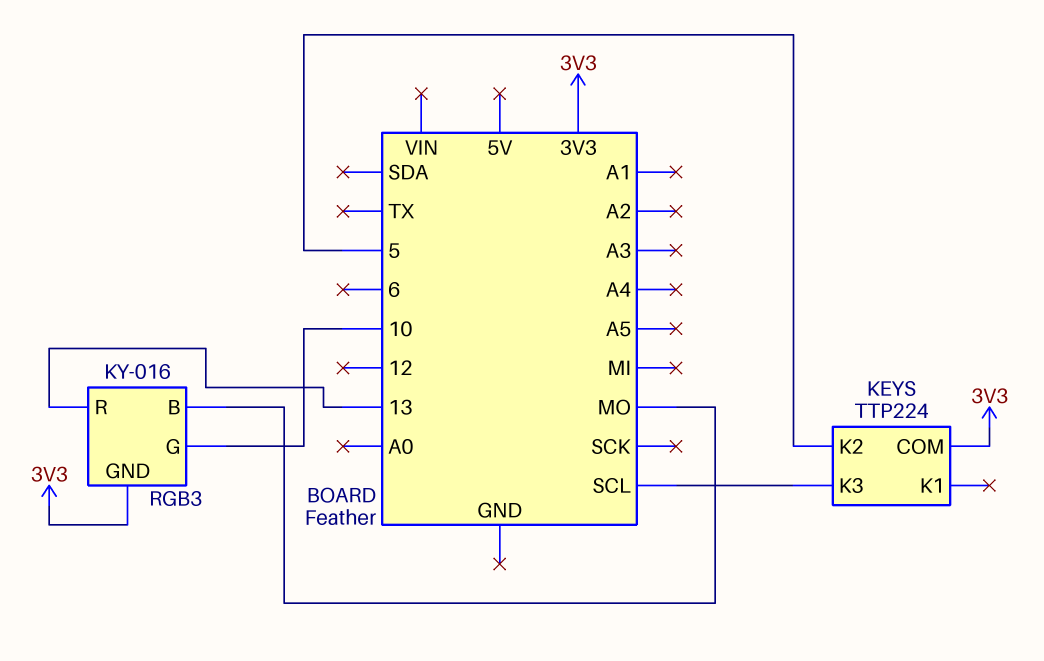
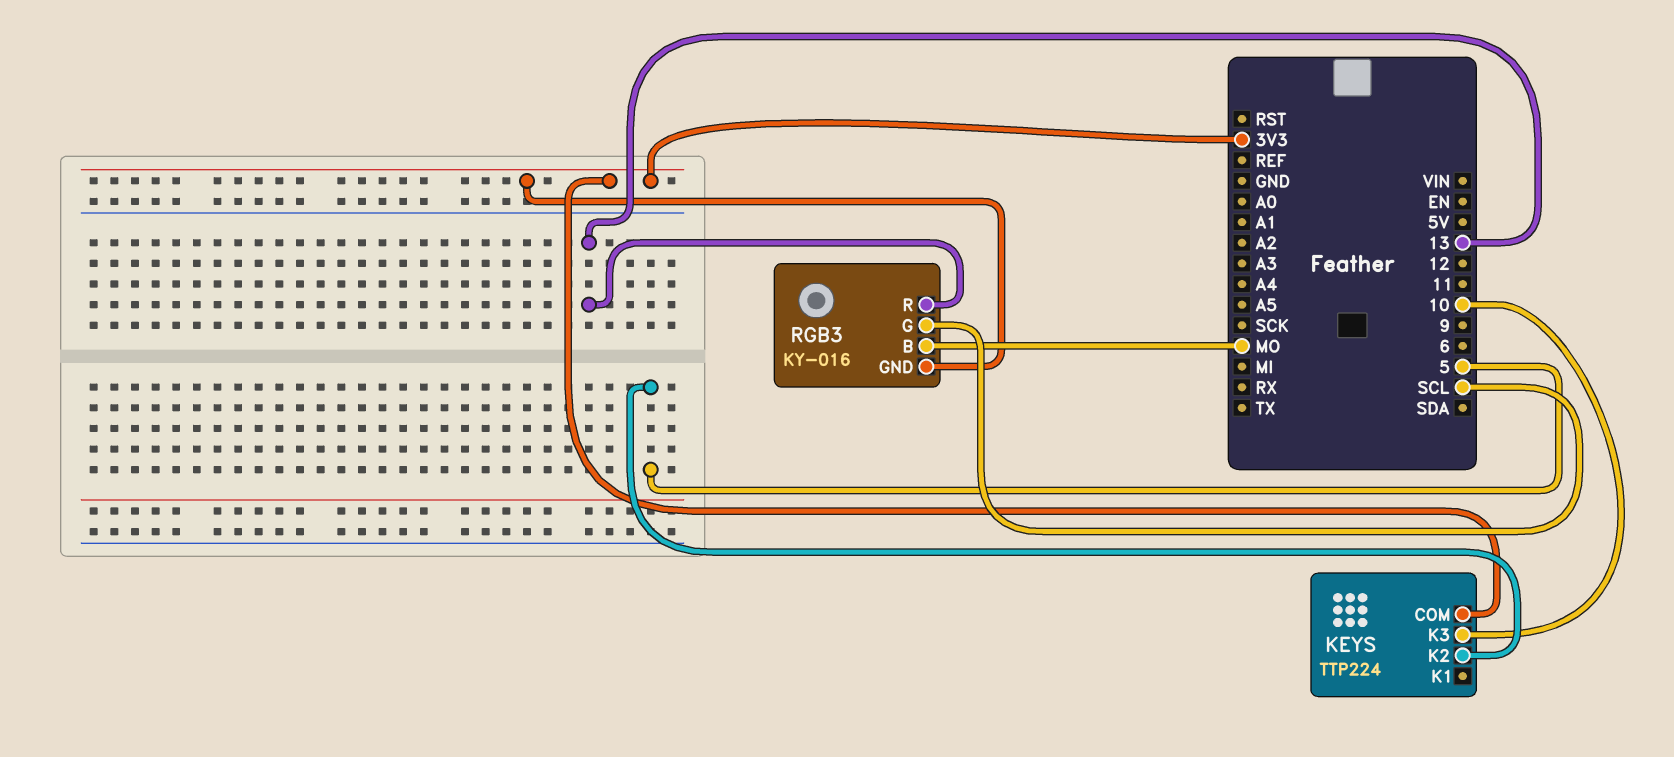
KEYS pin K3: SCL -> 10
RGB3 pin G: 10 -> SCL

